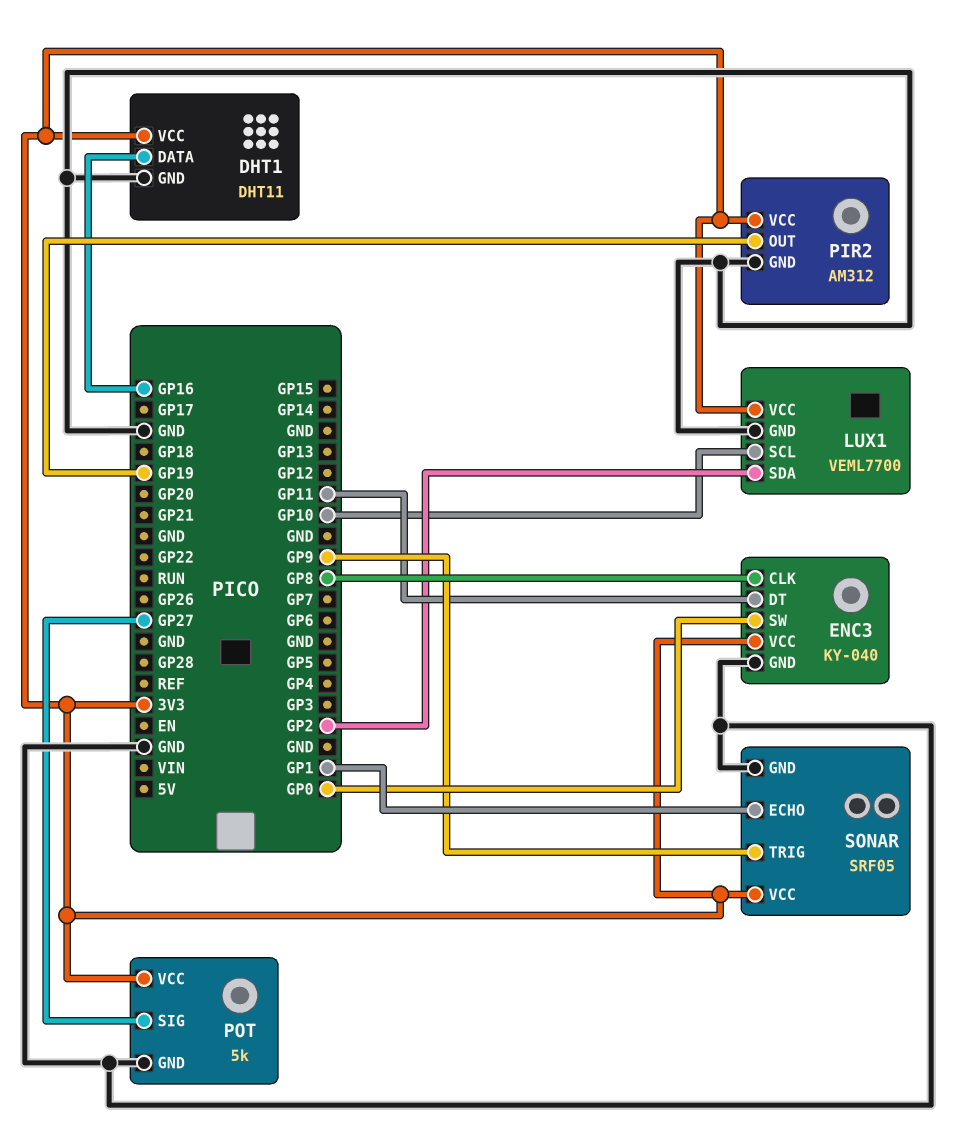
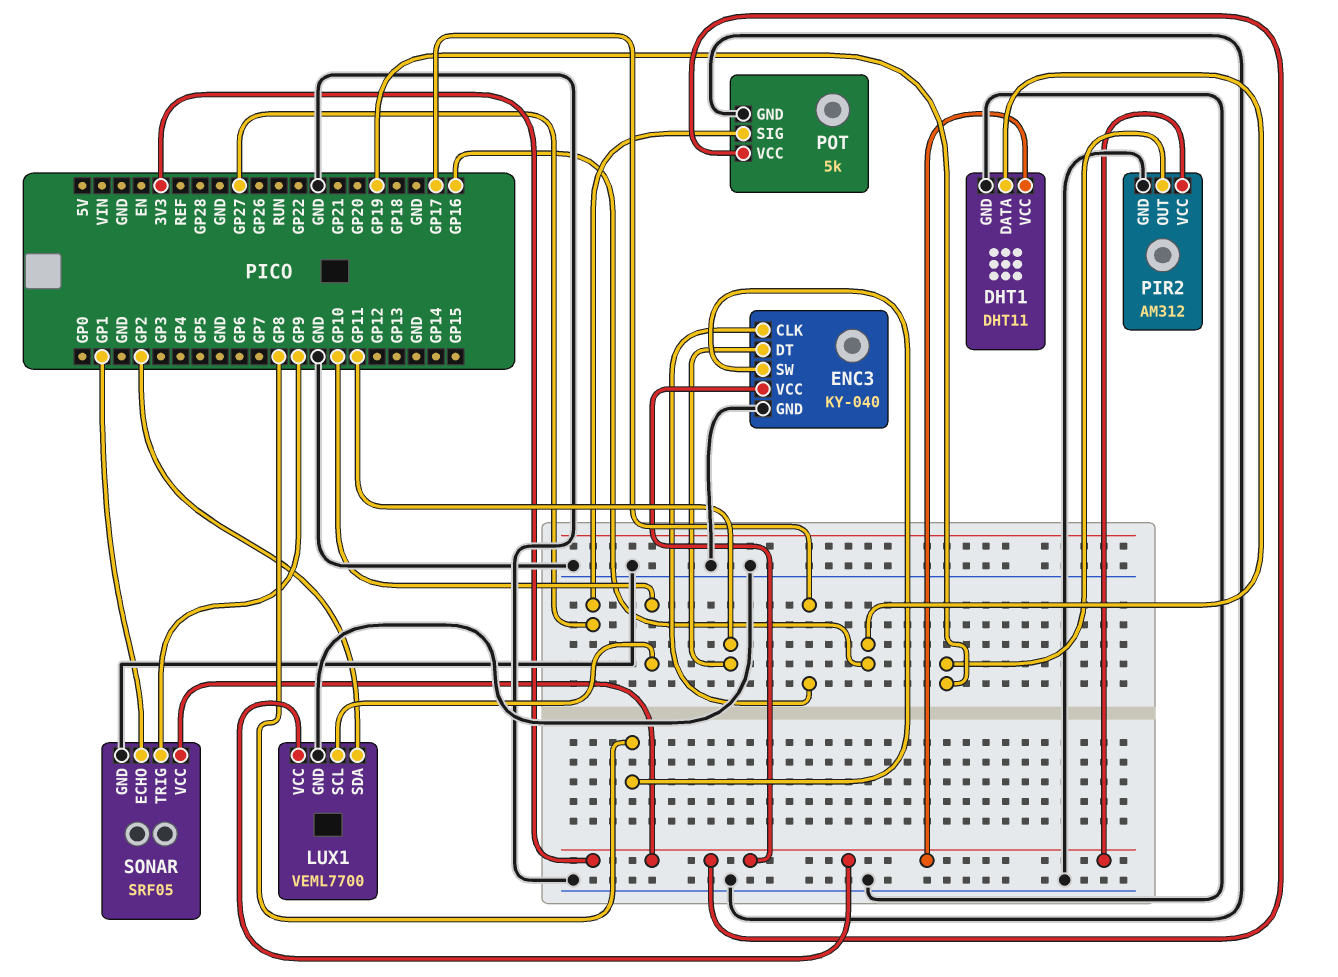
ENC3 pin CLK: GP8 -> GP17
ENC3 pin SW: GP0 -> GP8

